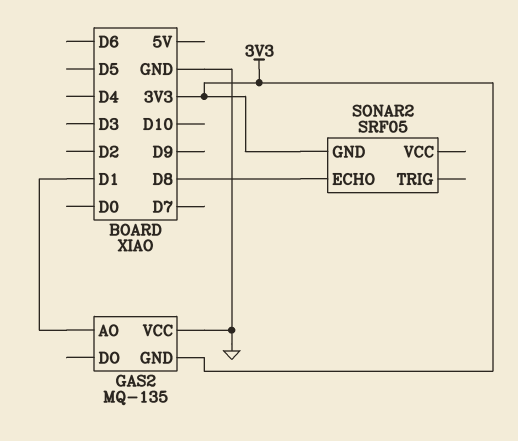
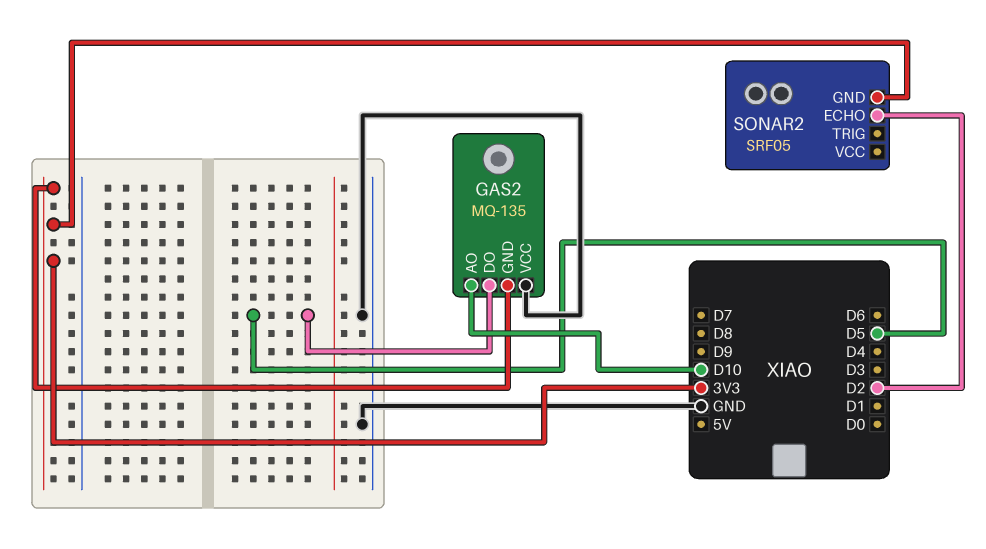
GAS2 pin AO: D1 -> D10
GAS2 pin DO: none -> D5
SONAR2 pin ECHO: D8 -> D2

